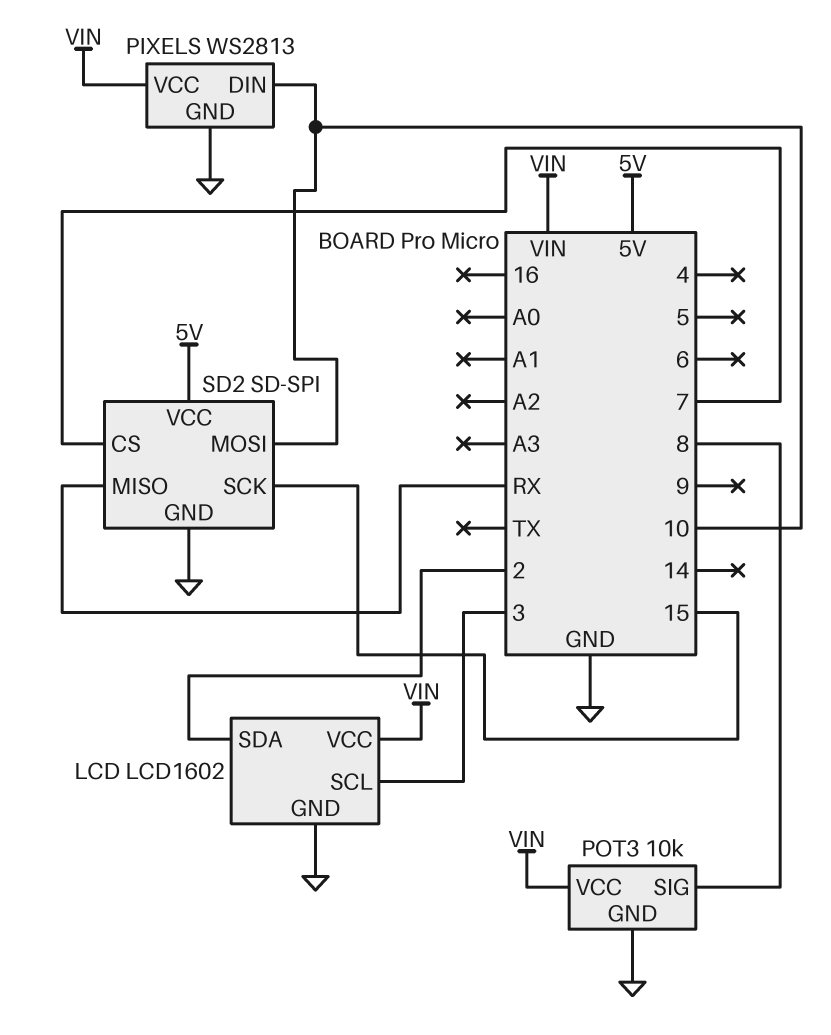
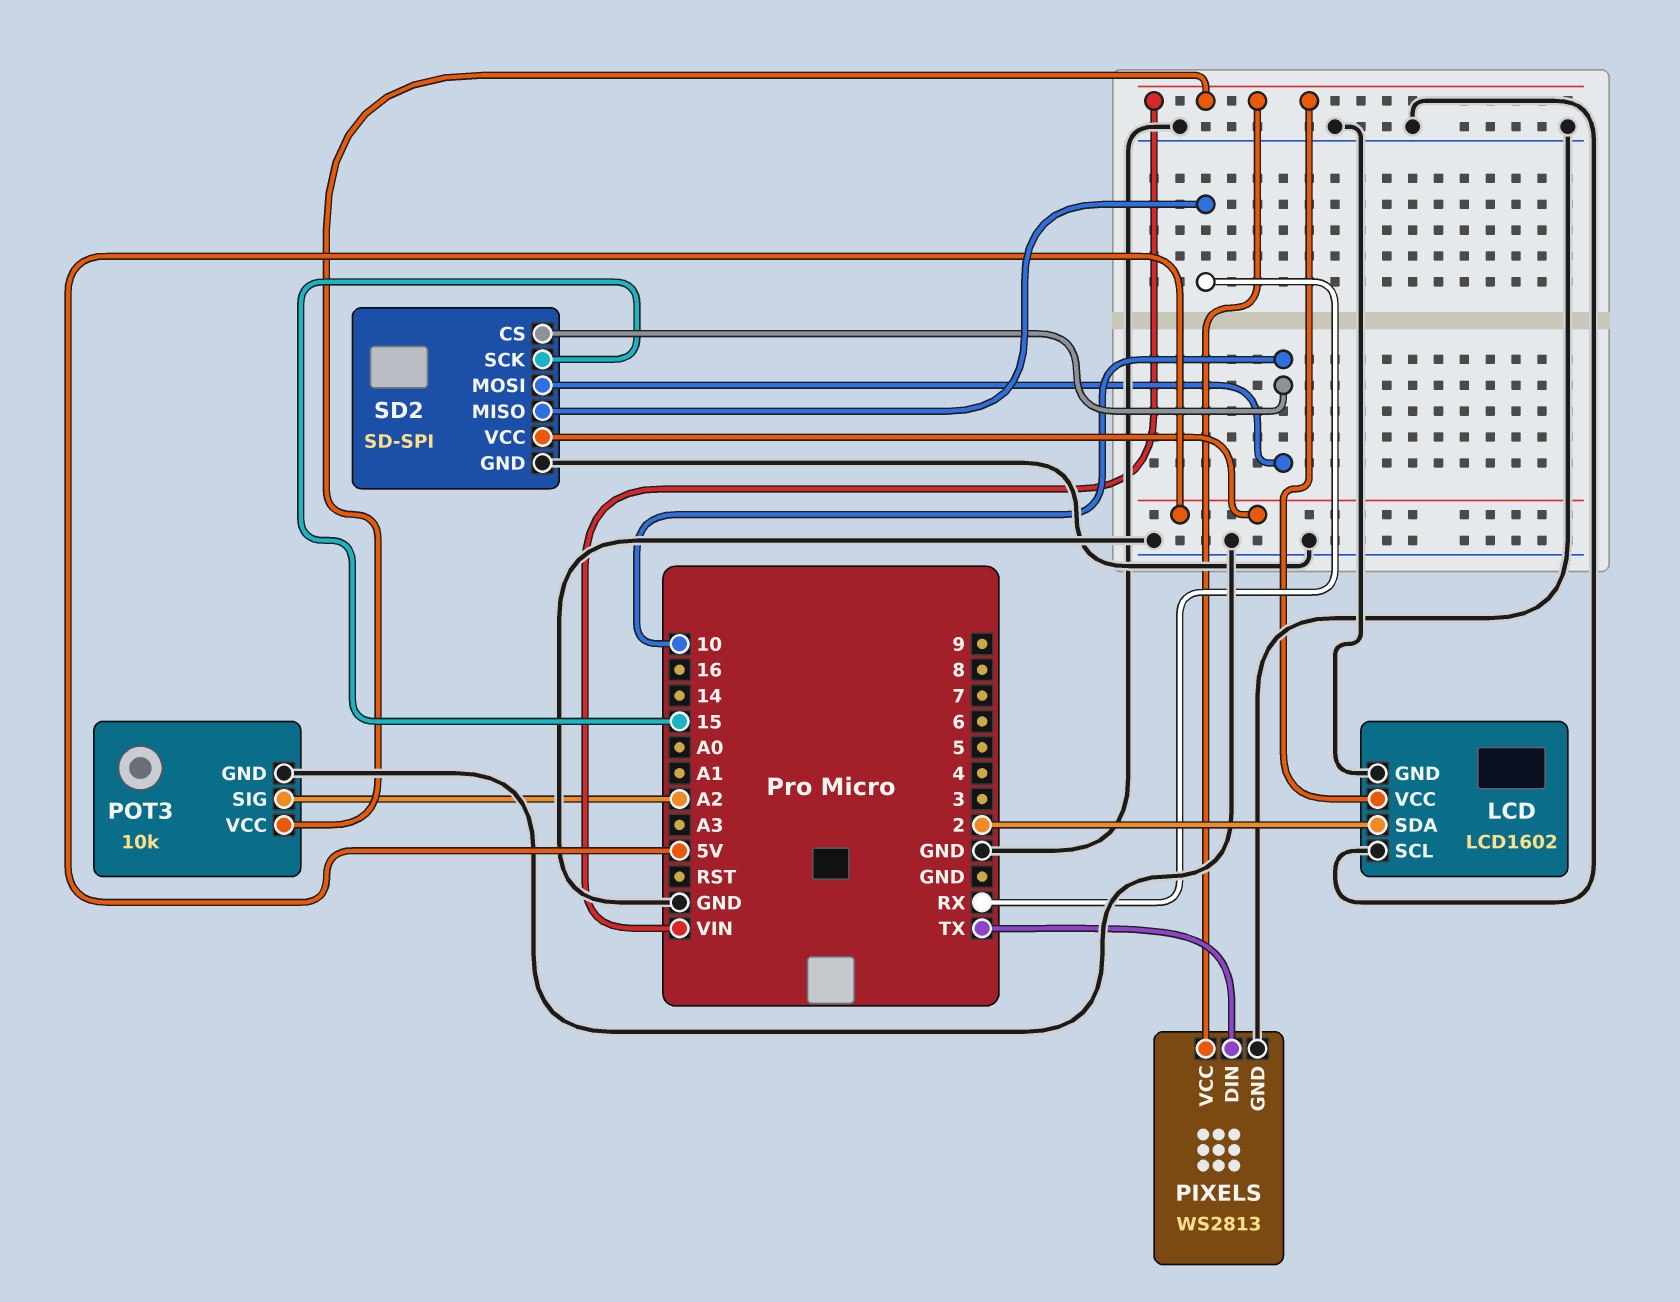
LCD pin SCL: 3 -> GND
PIXELS pin DIN: 10 -> TX
POT3 pin SIG: 8 -> A2
SD2 pin CS: 7 -> 10

